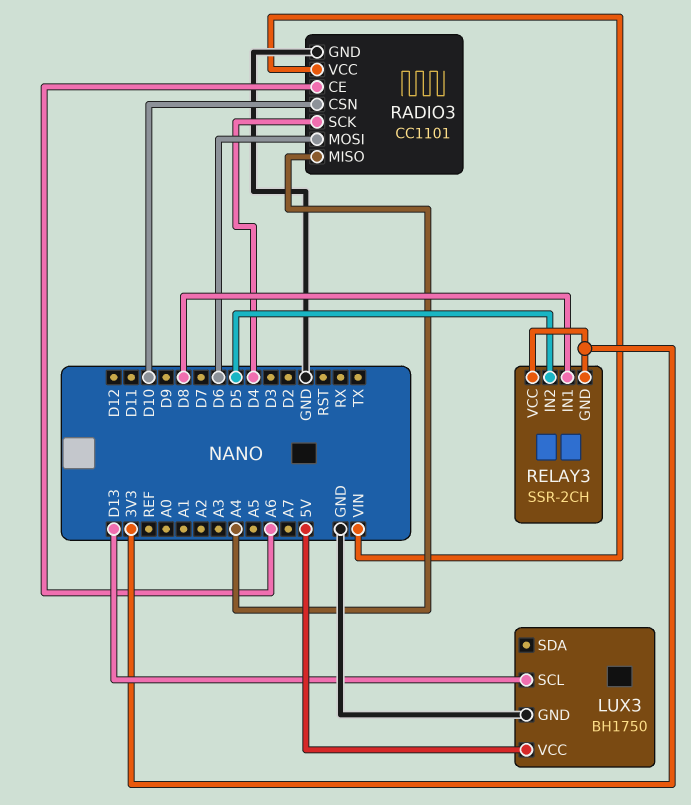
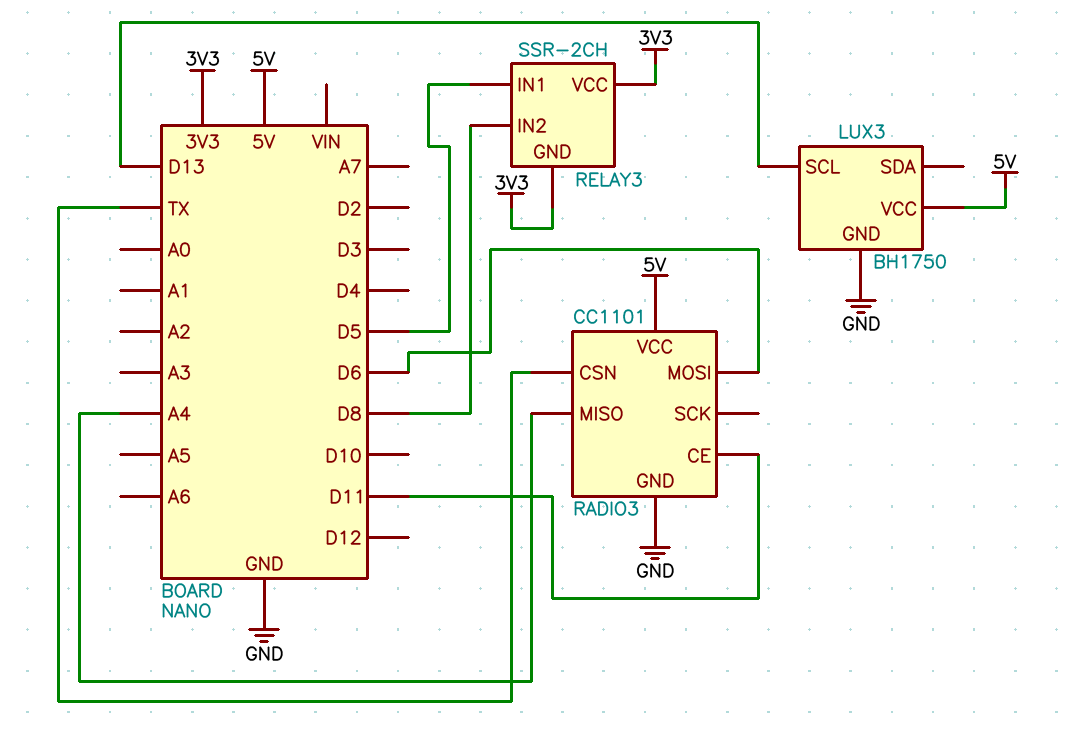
RADIO3 pin CE: A6 -> D11
RADIO3 pin CSN: D10 -> TX
RADIO3 pin SCK: D4 -> none
RADIO3 pin VCC: VIN -> 5V
RELAY3 pin IN1: D8 -> D5
RELAY3 pin IN2: D5 -> D8

